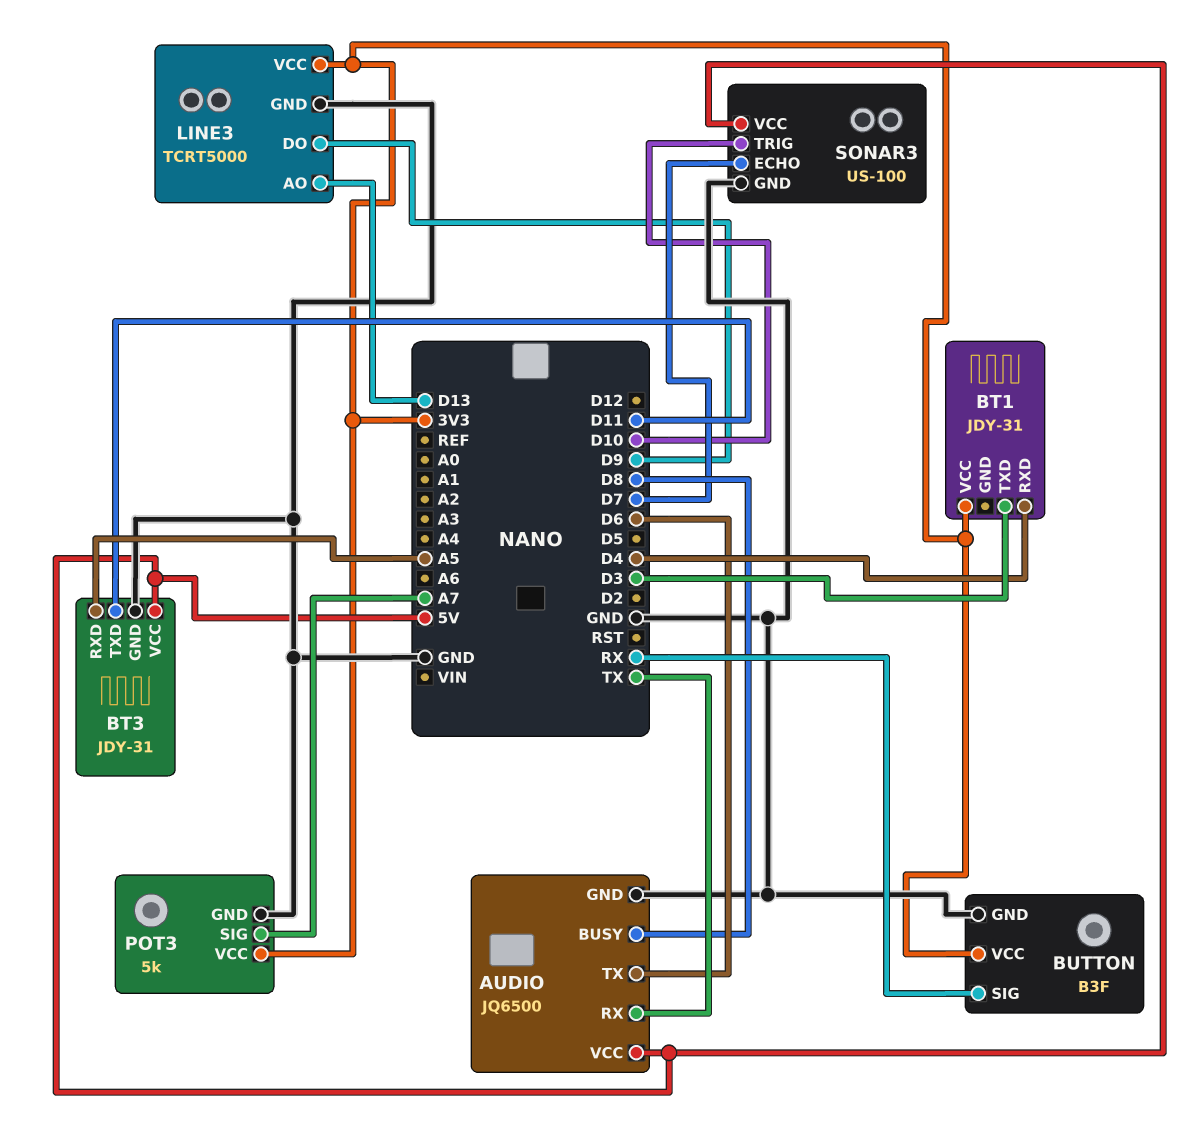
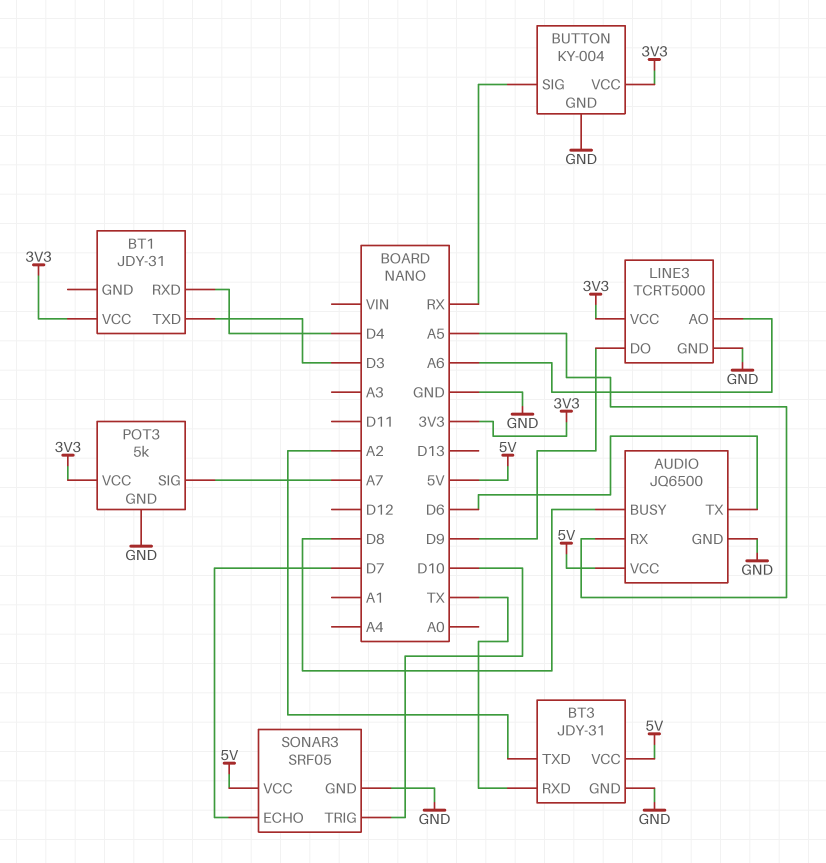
AUDIO pin RX: TX -> A5
BT3 pin RXD: A5 -> TX
BT3 pin TXD: D11 -> A2
BUTTON: B3F -> KY-004
LINE3 pin AO: D13 -> A6
SONAR3: US-100 -> SRF05

